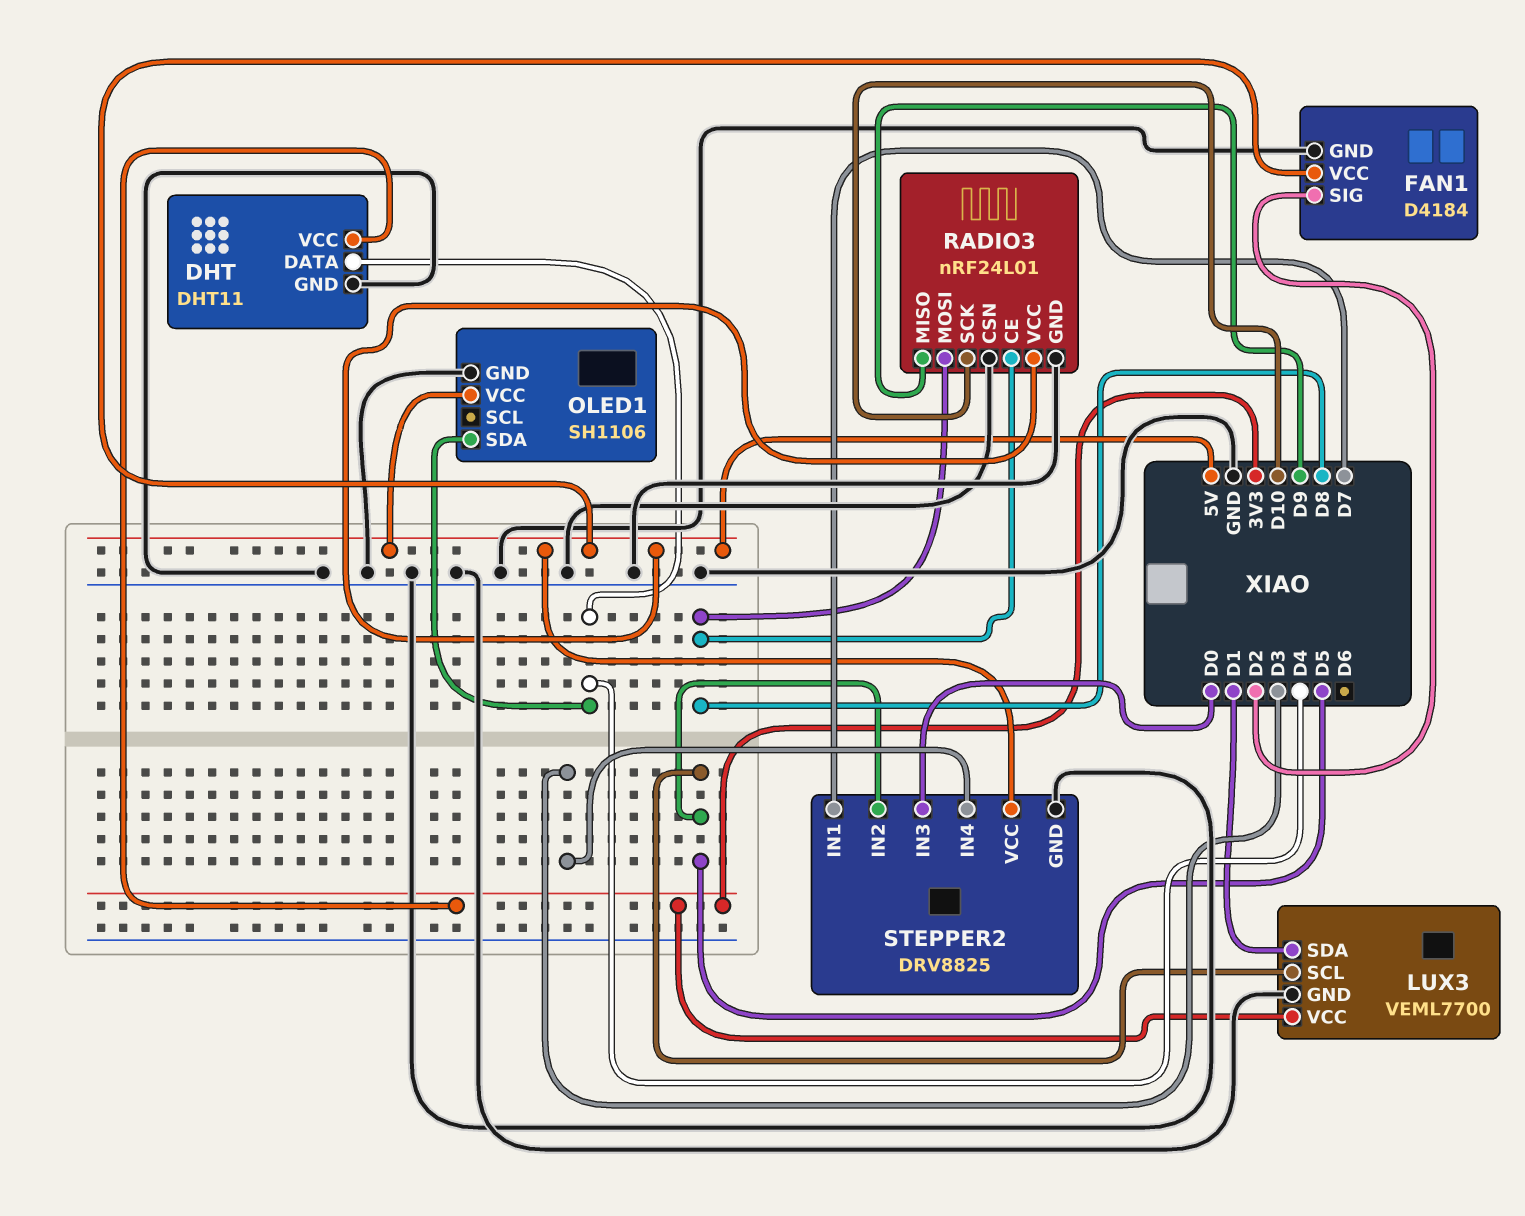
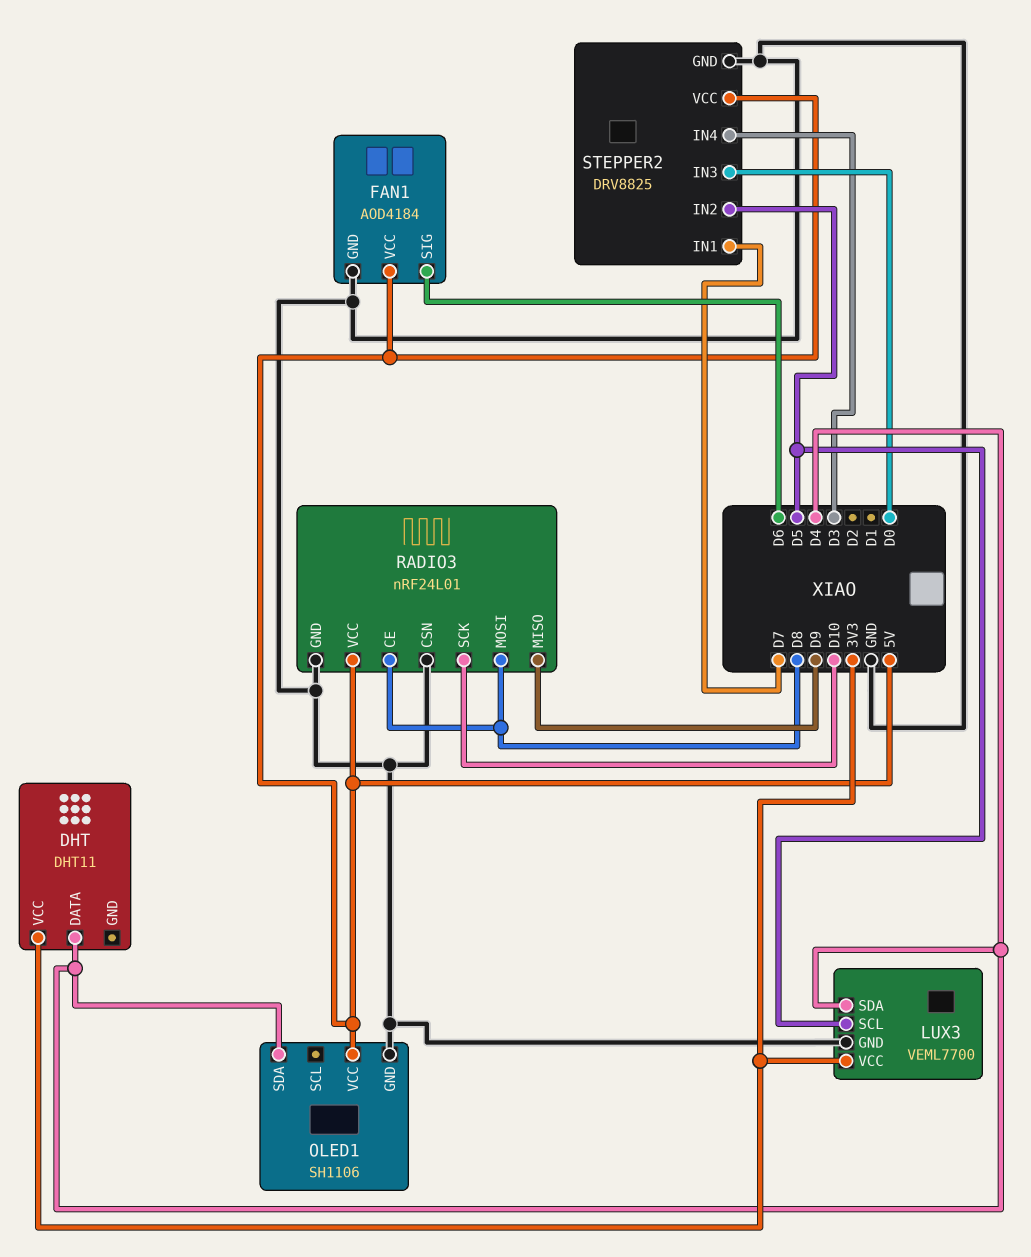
DHT pin GND: GND -> none
FAN1: D4184 -> AOD4184
FAN1 pin SIG: D2 -> D6
LUX3 pin SDA: D1 -> D4

